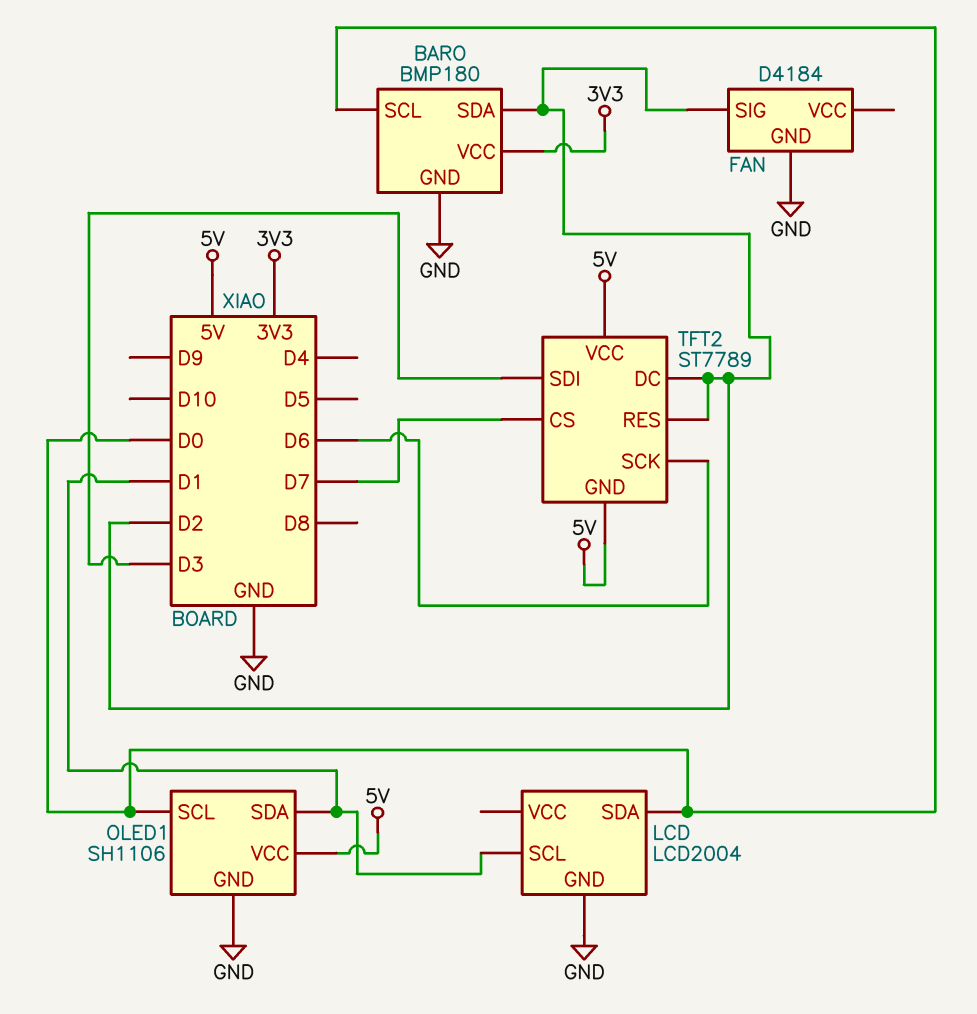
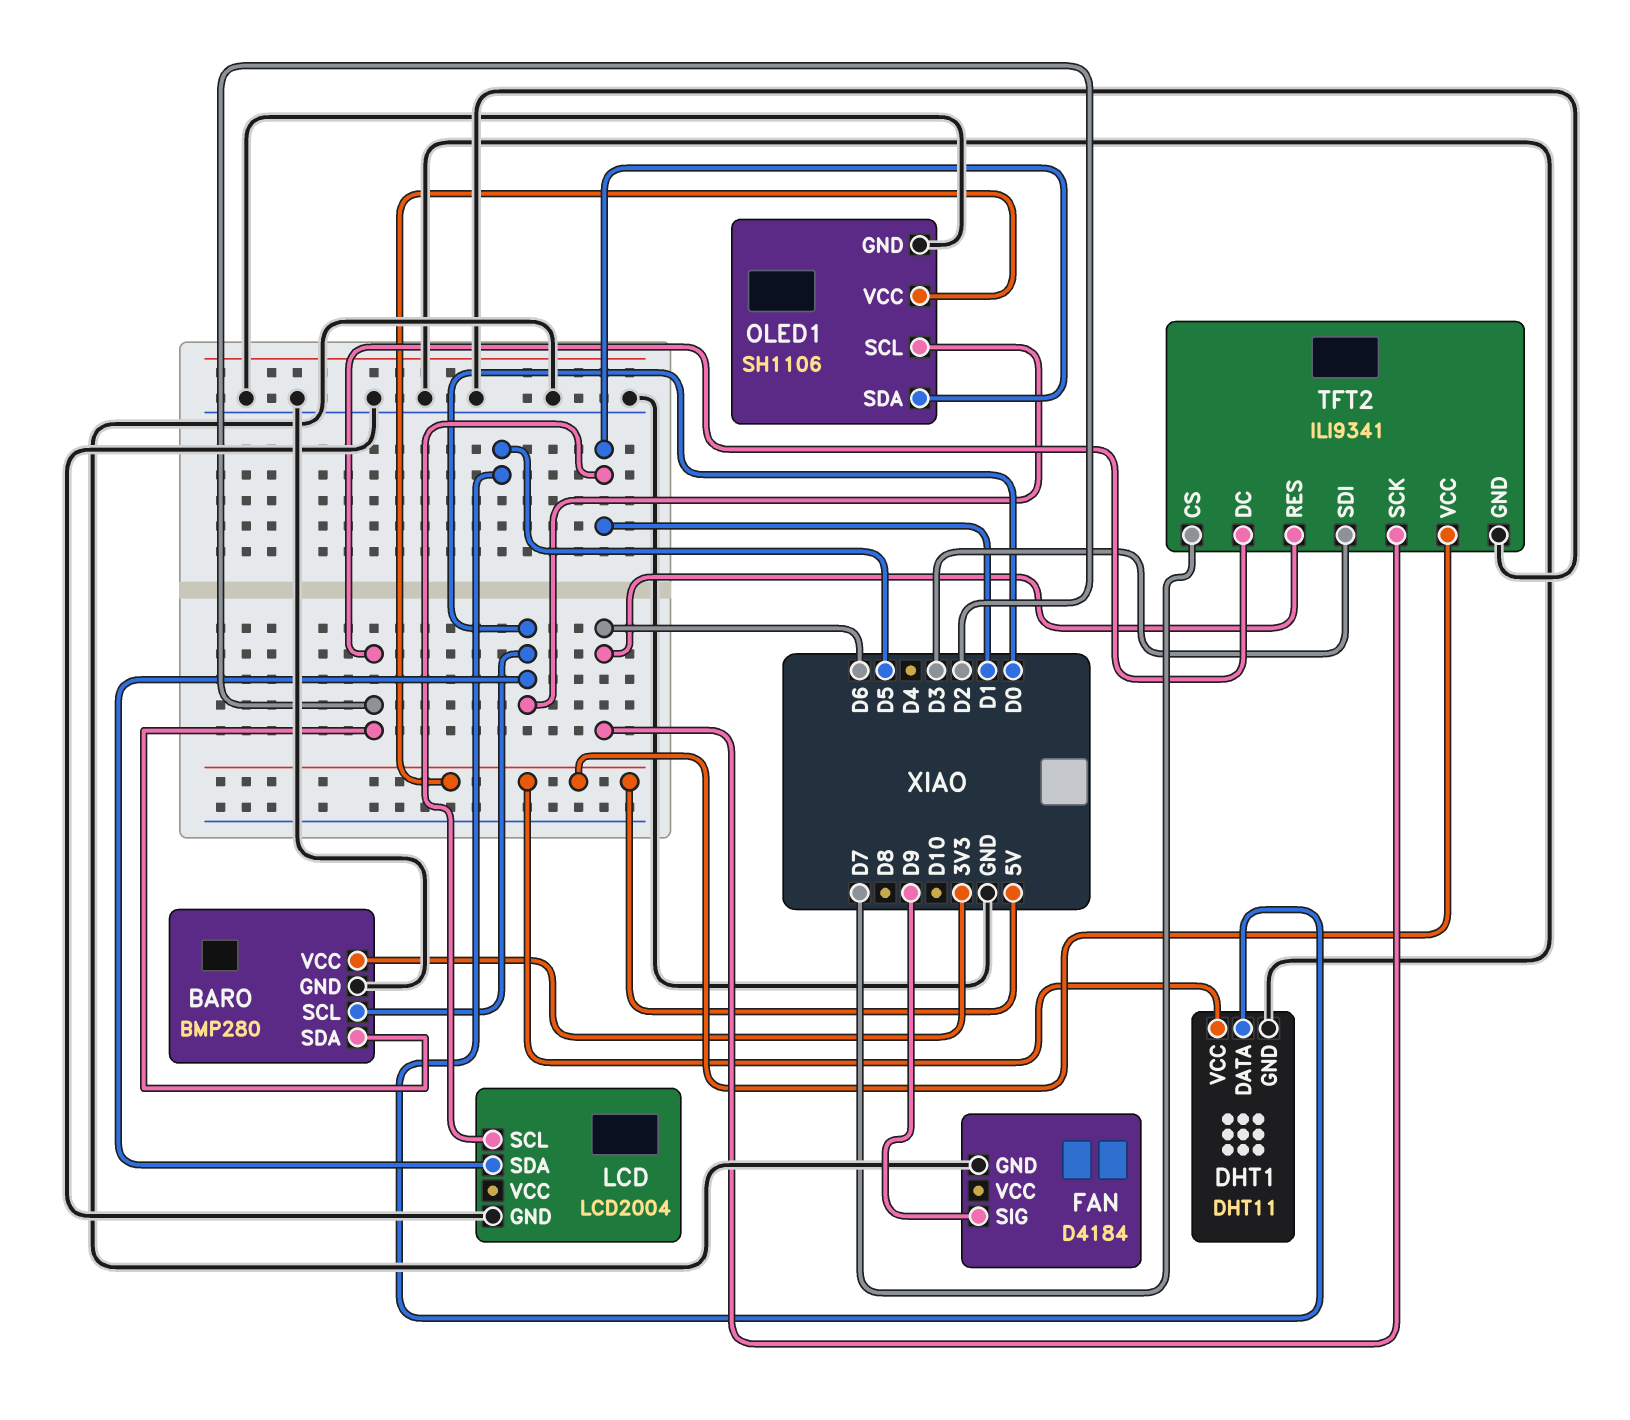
BARO: BMP180 -> BMP280
DHT1: none -> DHT11
DHT1 pin DATA: none -> D5
DHT1 pin GND: none -> GND
DHT1 pin VCC: none -> 5V
FAN pin SIG: D2 -> D9
TFT2: ST7789 -> ILI9341
TFT2 pin GND: 5V -> GND
TFT2 pin RES: D2 -> D6

